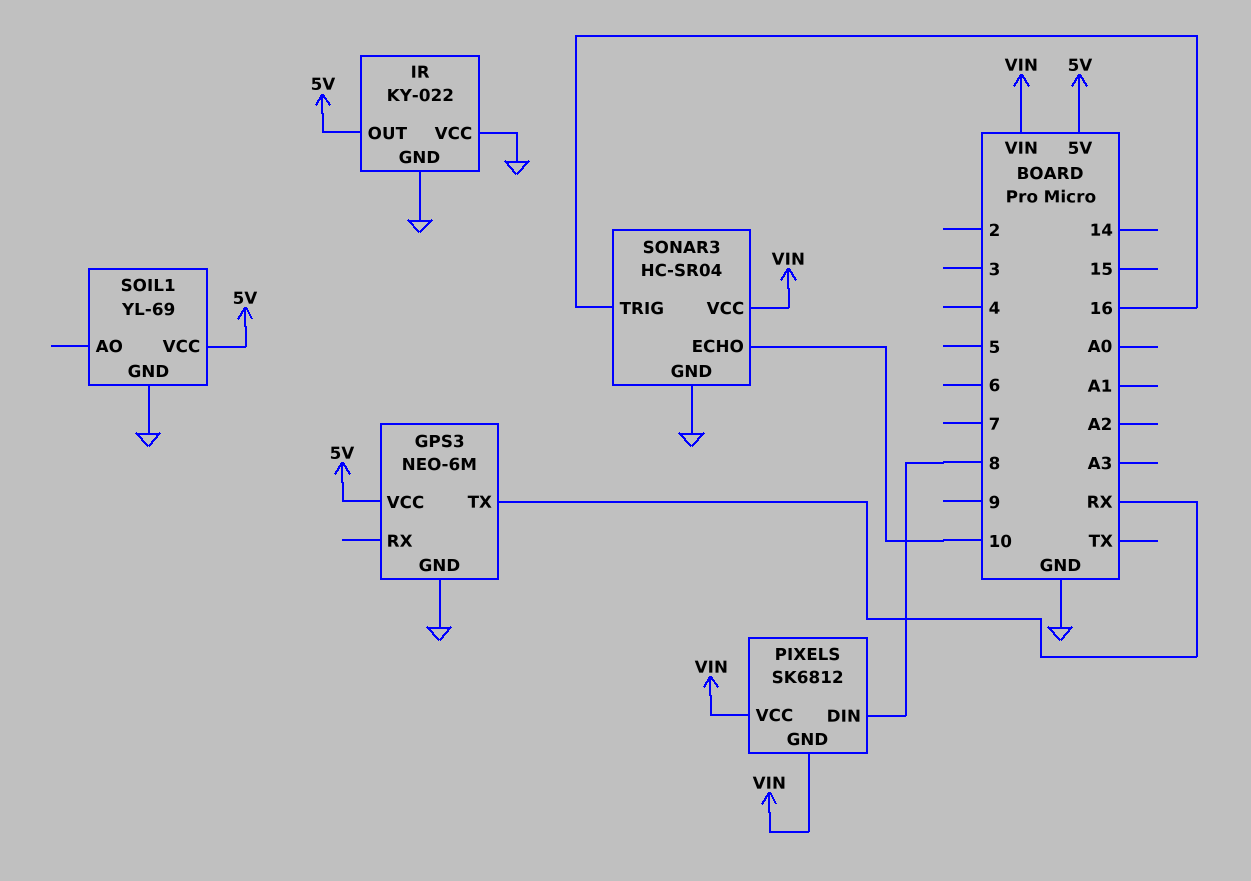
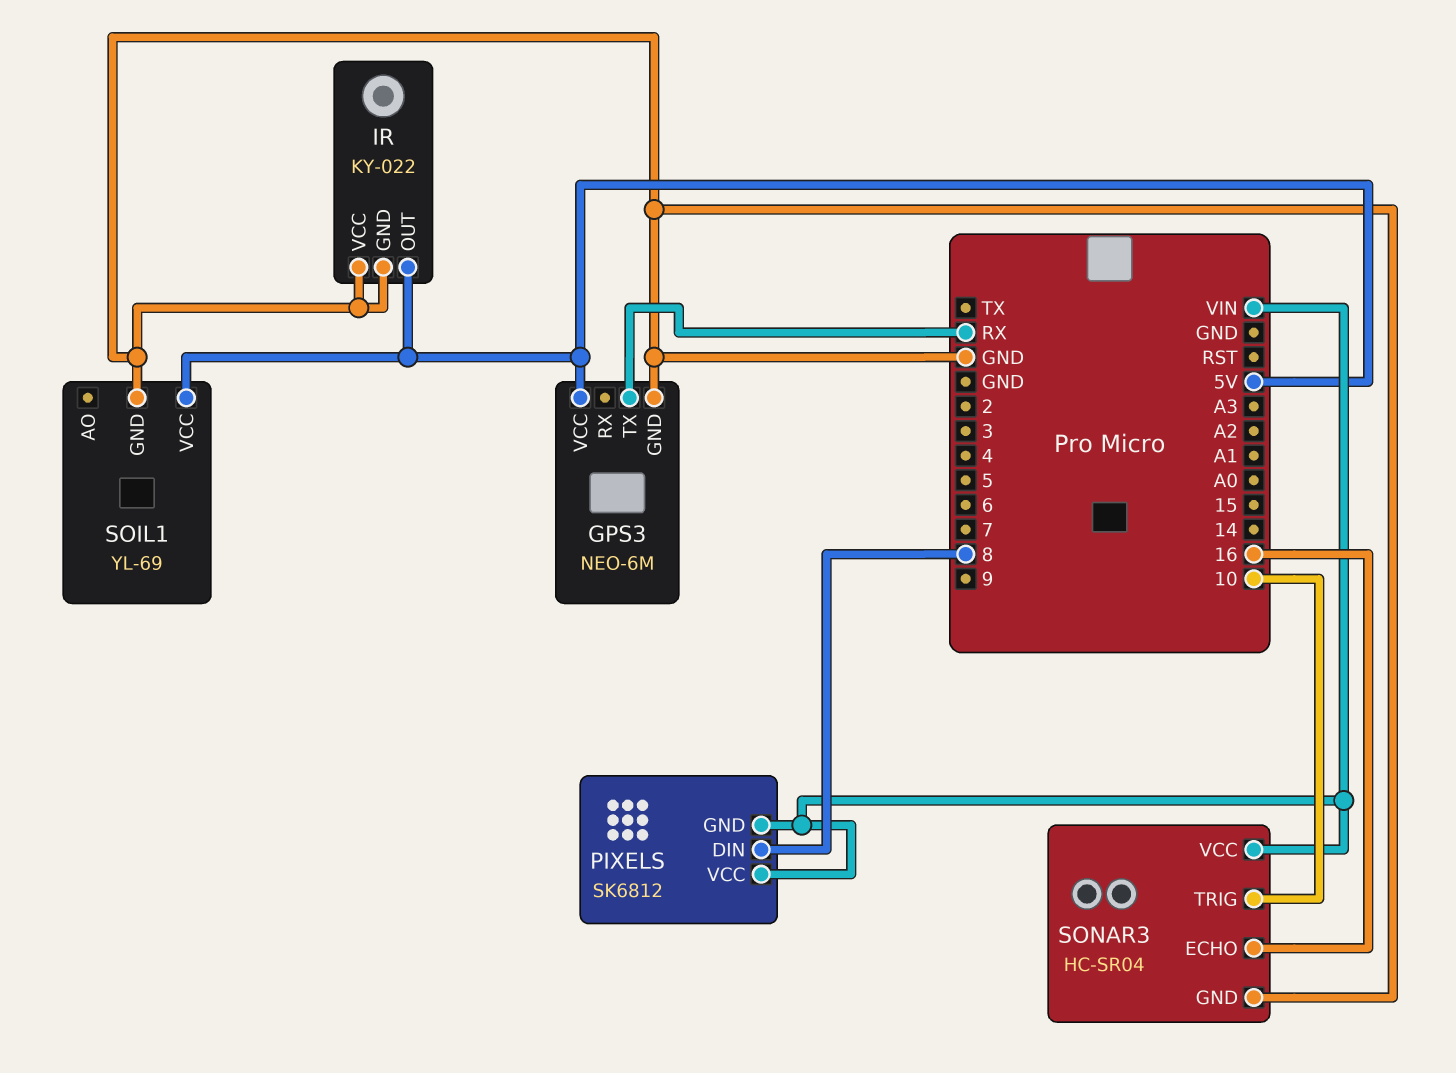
SONAR3 pin ECHO: 10 -> 16
SONAR3 pin TRIG: 16 -> 10

